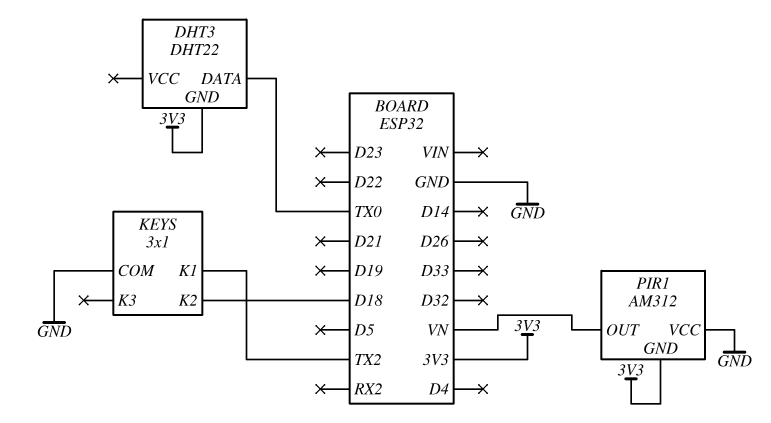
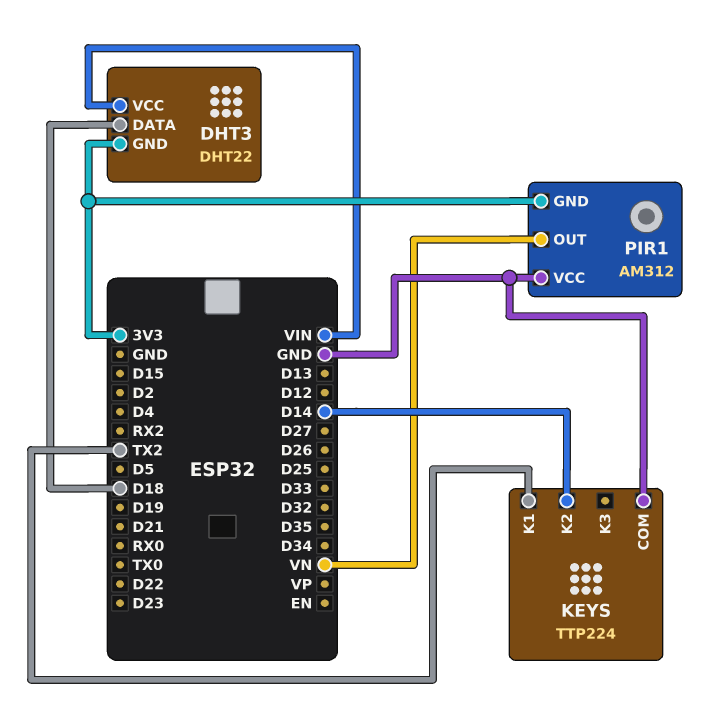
DHT3 pin DATA: TX0 -> D18
DHT3 pin VCC: none -> VIN
KEYS: 3x1 -> TTP224
KEYS pin K2: D18 -> D14

